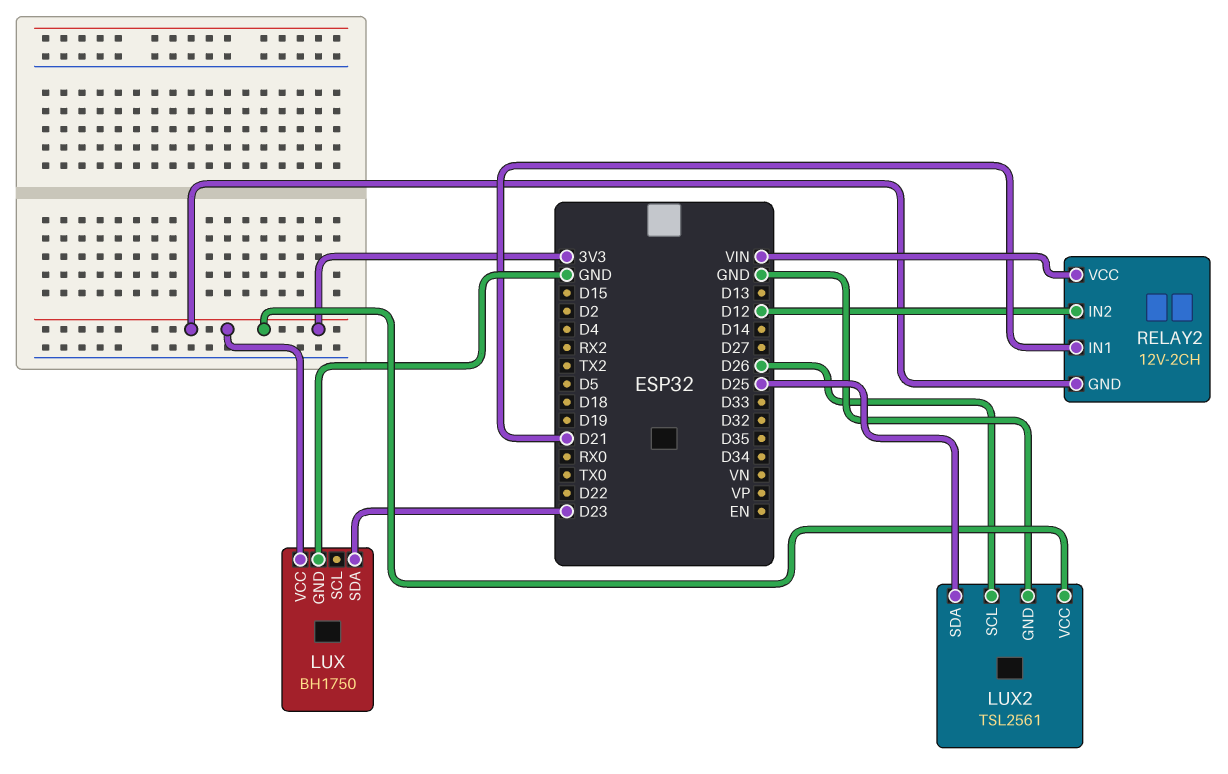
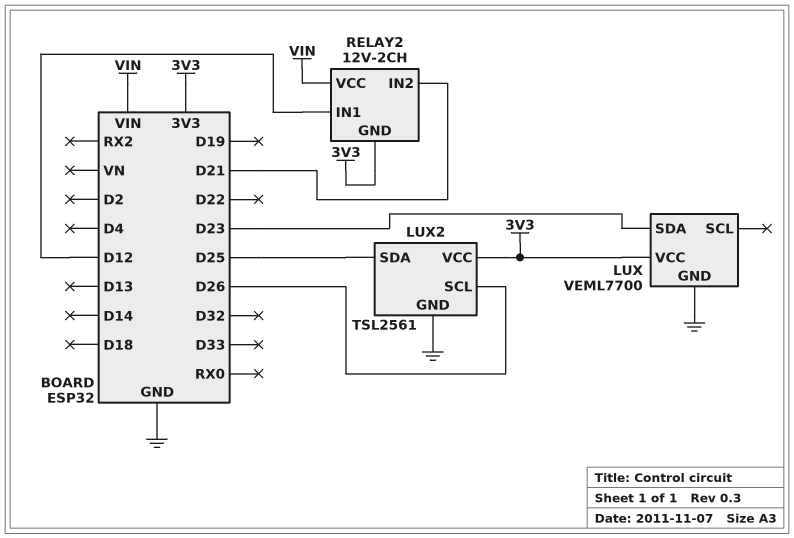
LUX: BH1750 -> VEML7700
RELAY2 pin IN1: D21 -> D12
RELAY2 pin IN2: D12 -> D21

